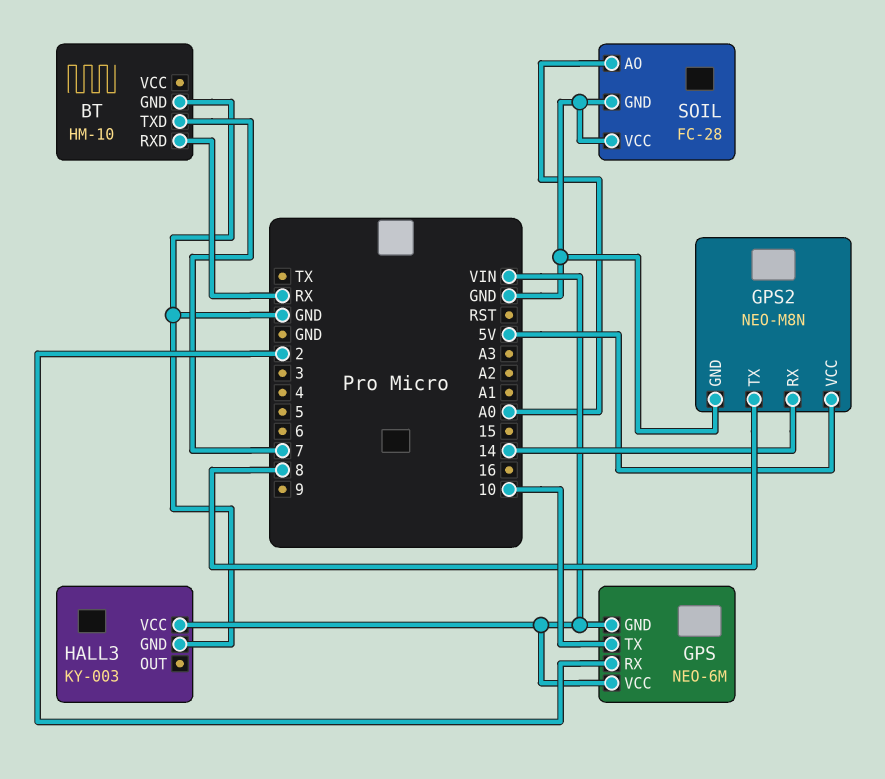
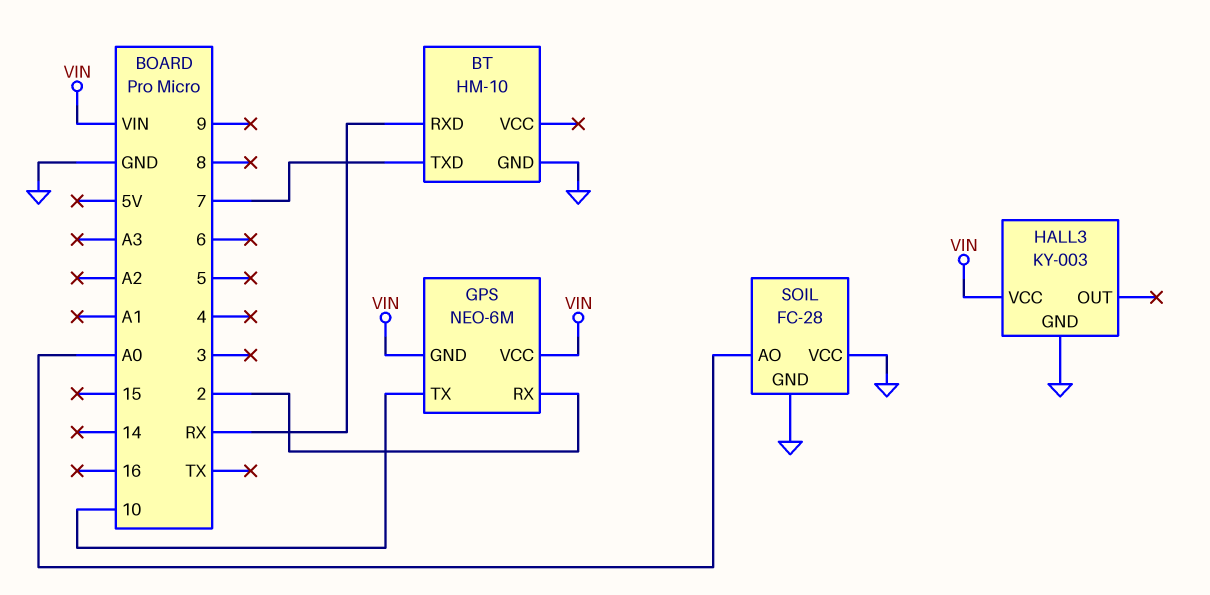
GPS2: NEO-M8N -> none
GPS2 pin GND: GND -> none
GPS2 pin RX: 14 -> none
GPS2 pin TX: 8 -> none
GPS2 pin VCC: 5V -> none

